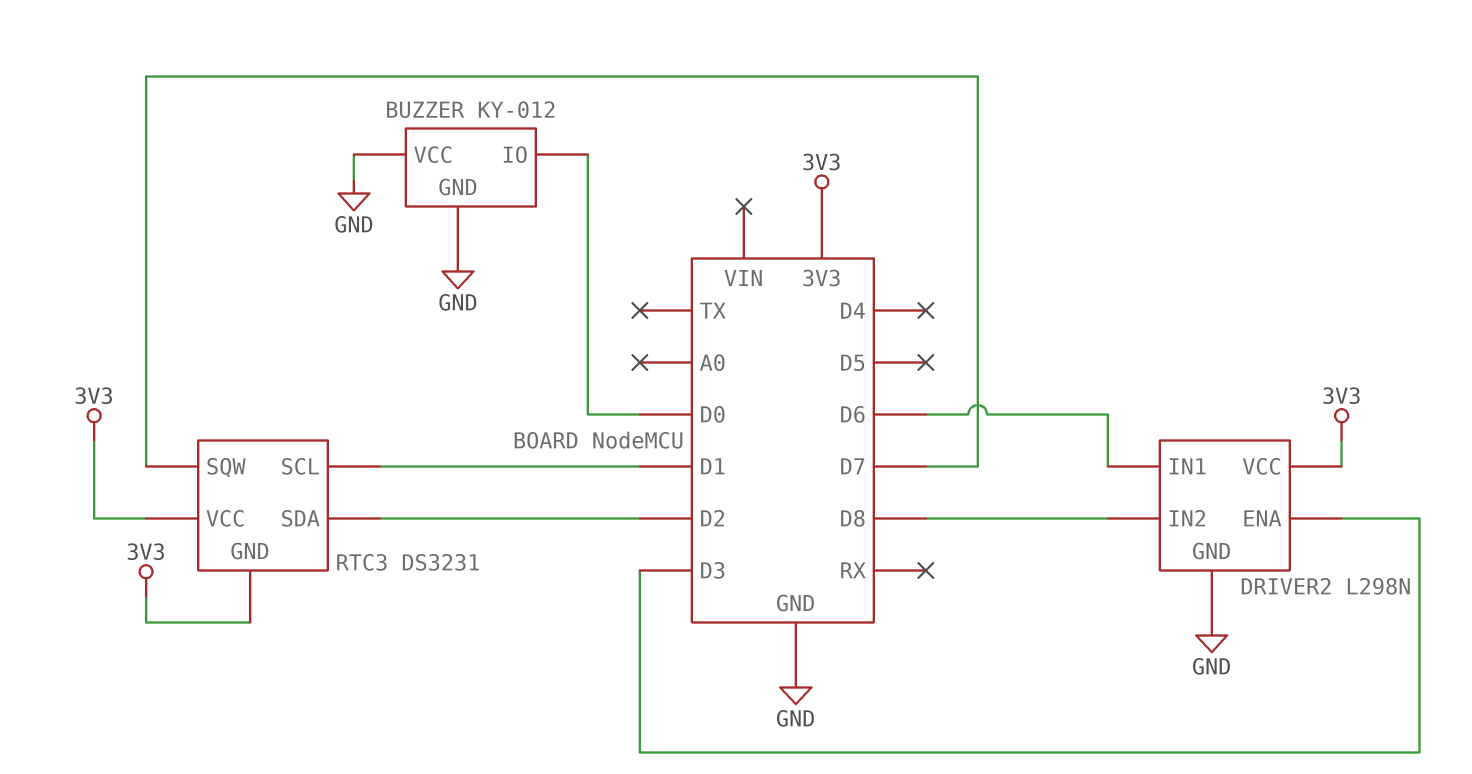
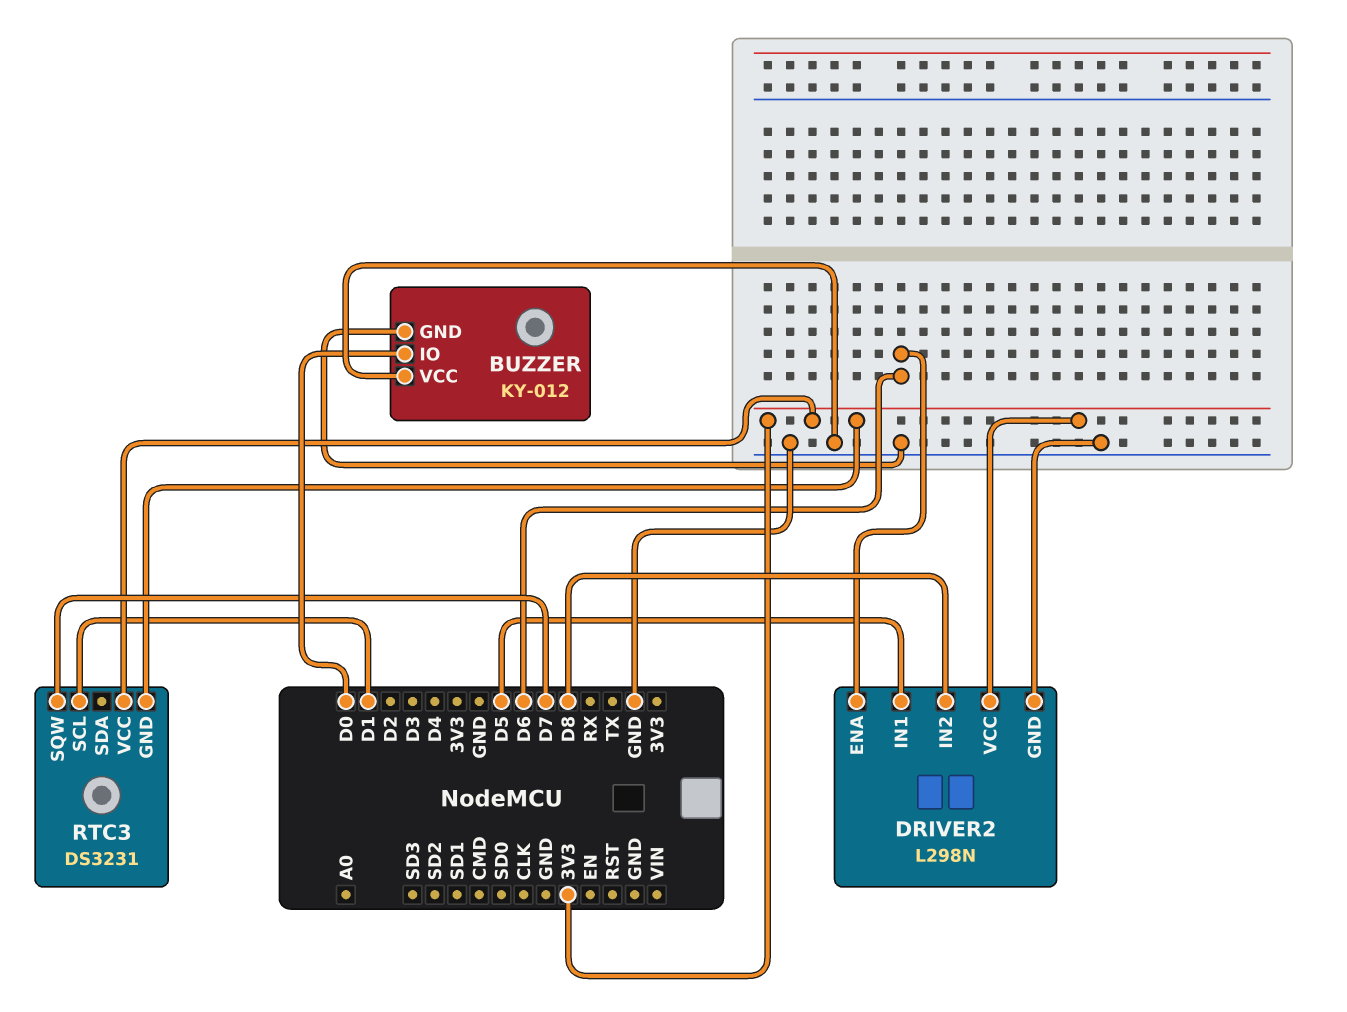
DRIVER2 pin ENA: D3 -> D6
DRIVER2 pin IN1: D6 -> D5
RTC3 pin SDA: D2 -> none

